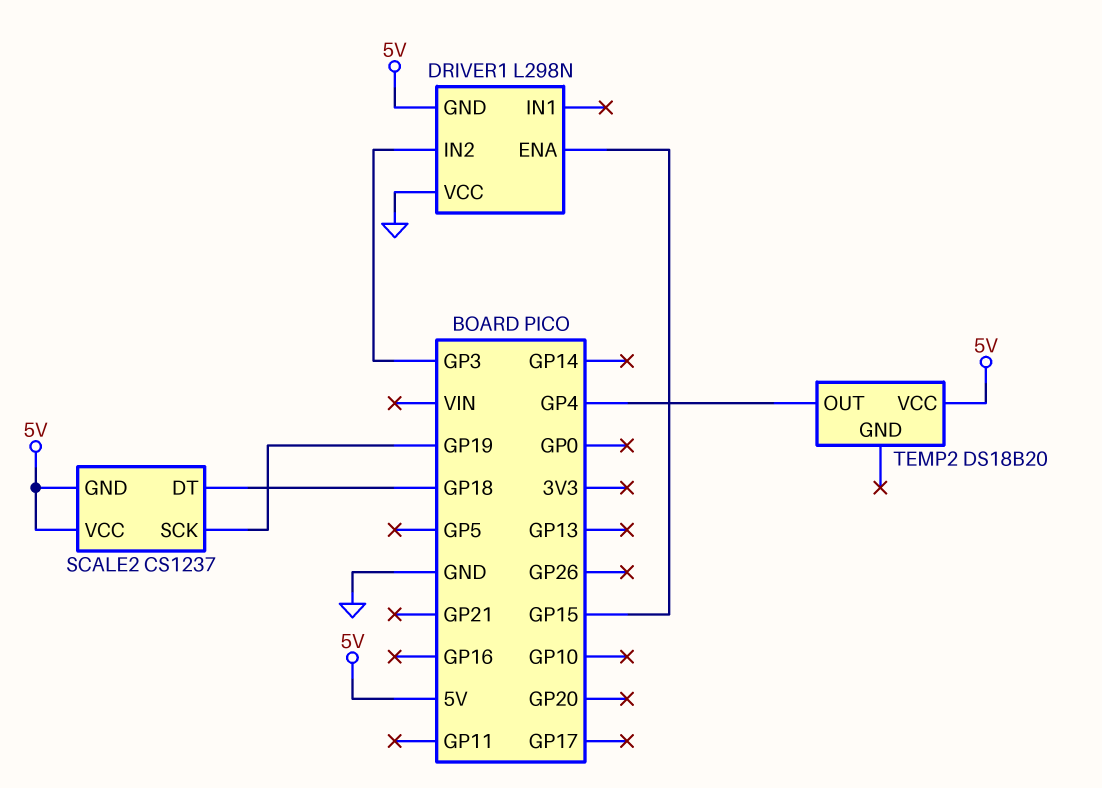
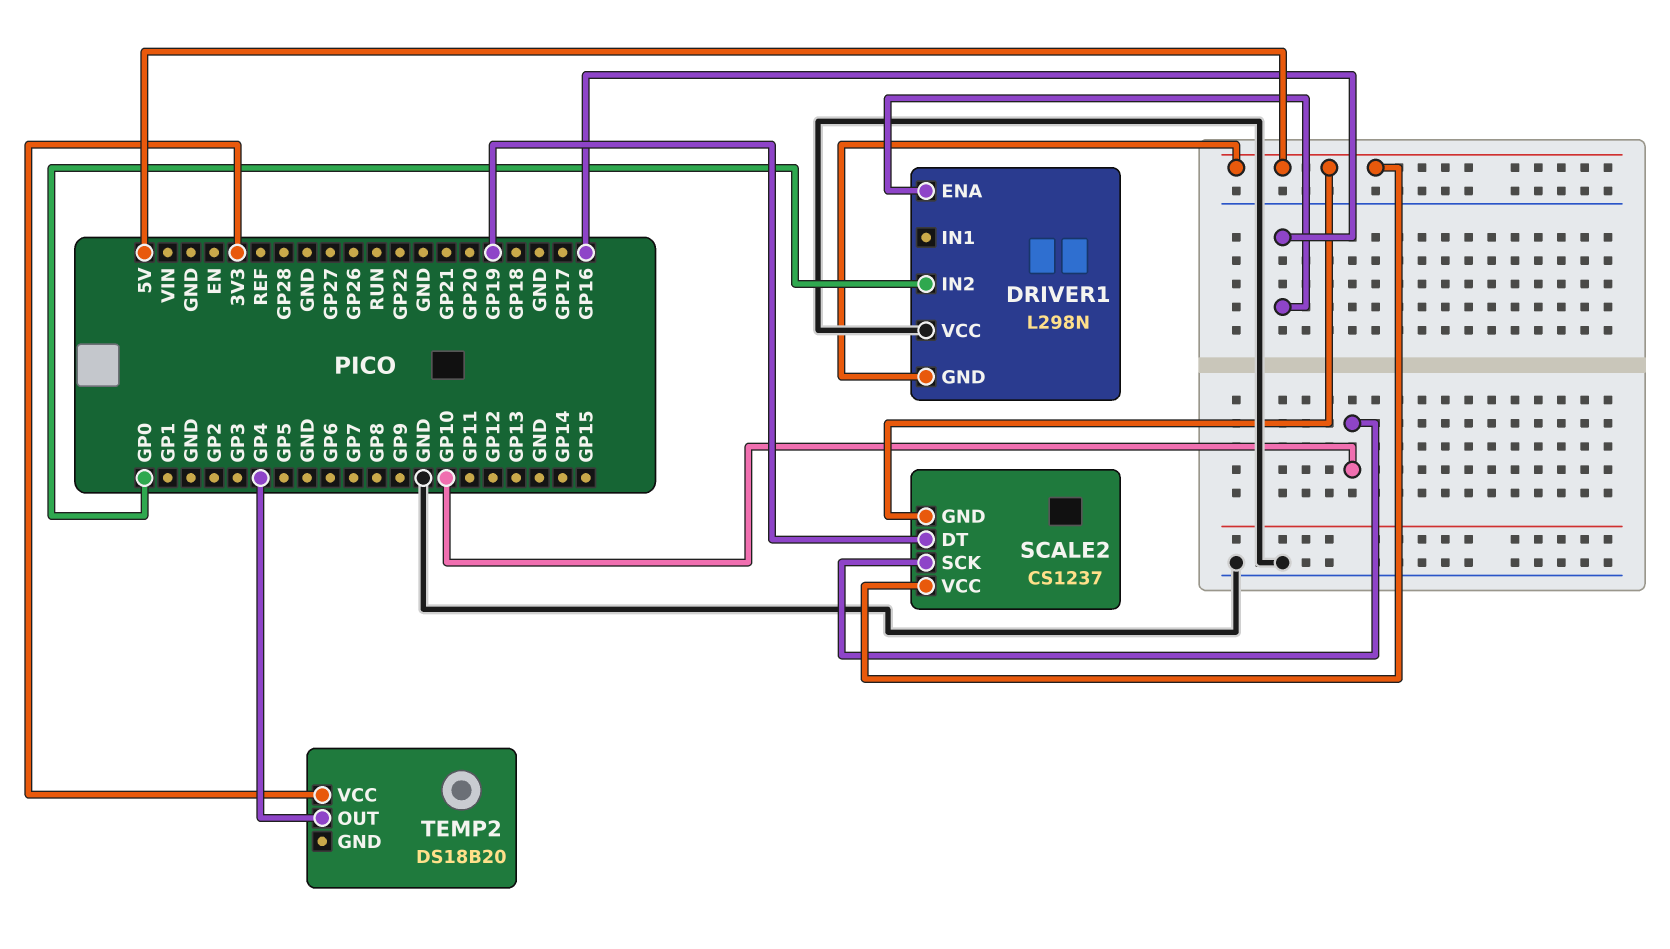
DRIVER1 pin ENA: GP15 -> GP16
DRIVER1 pin IN2: GP3 -> GP0
SCALE2 pin DT: GP18 -> GP19
SCALE2 pin SCK: GP19 -> GP10
TEMP2 pin VCC: 5V -> 3V3

